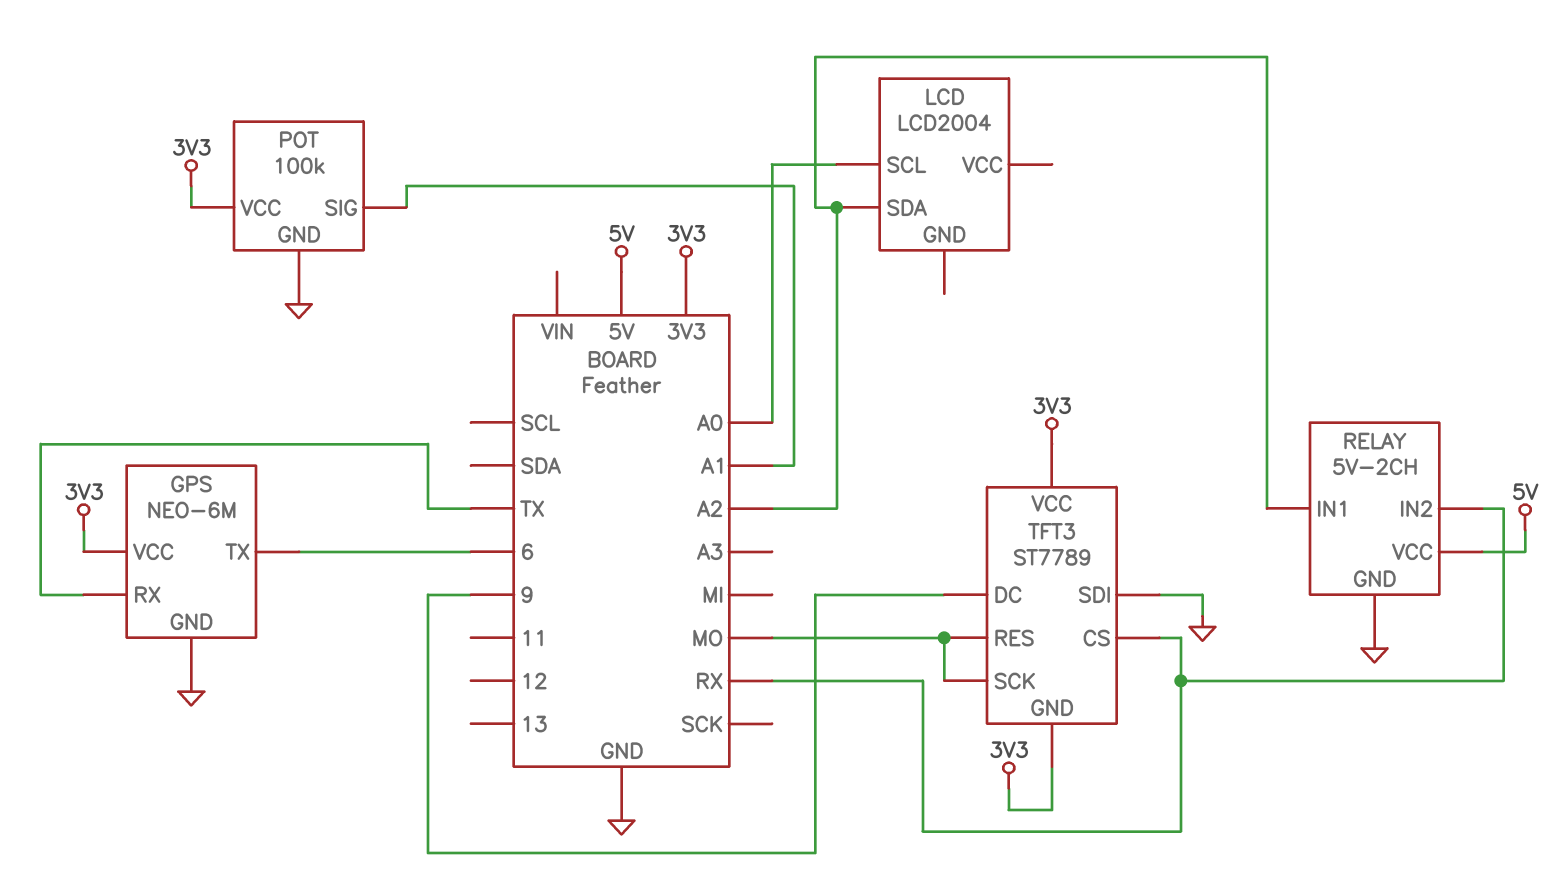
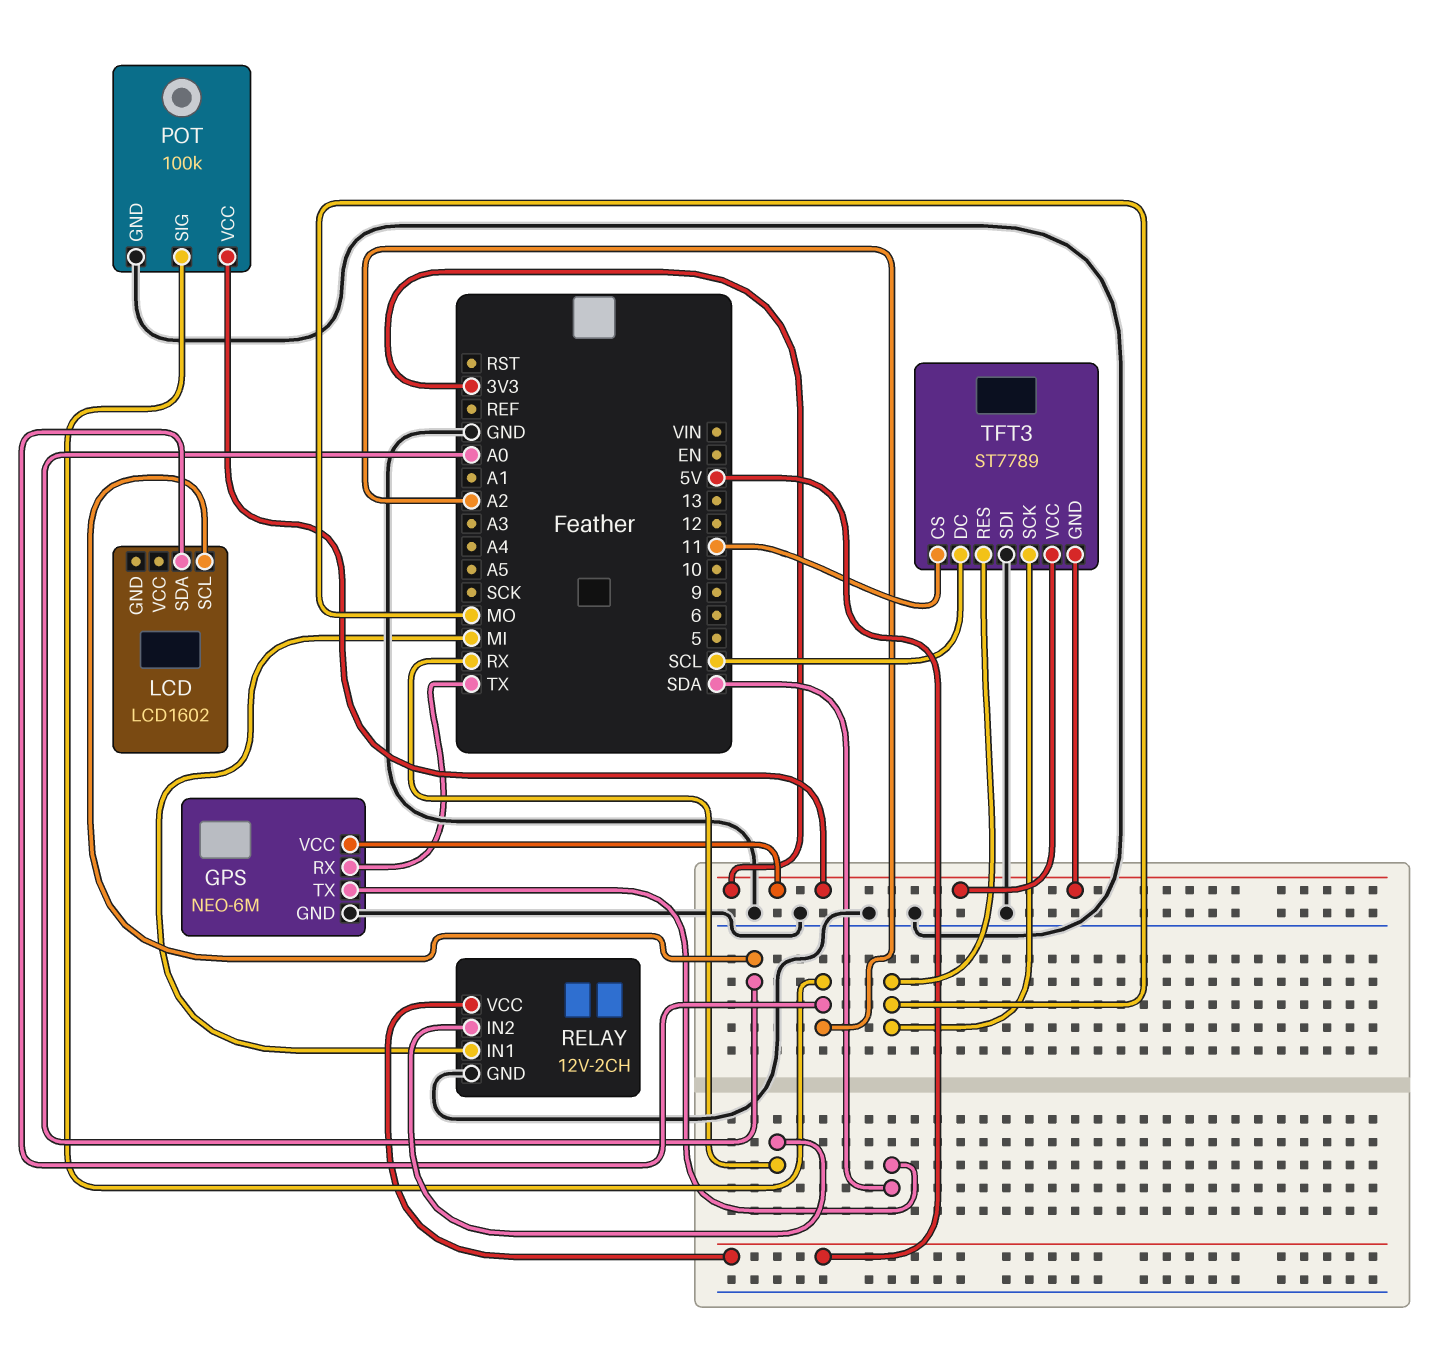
GPS pin TX: 6 -> SDA
LCD: LCD2004 -> LCD1602
POT pin SIG: A1 -> A2
RELAY: 5V-2CH -> 12V-2CH
RELAY pin IN1: A2 -> MI
TFT3 pin CS: RX -> 11
TFT3 pin DC: 9 -> SCL

